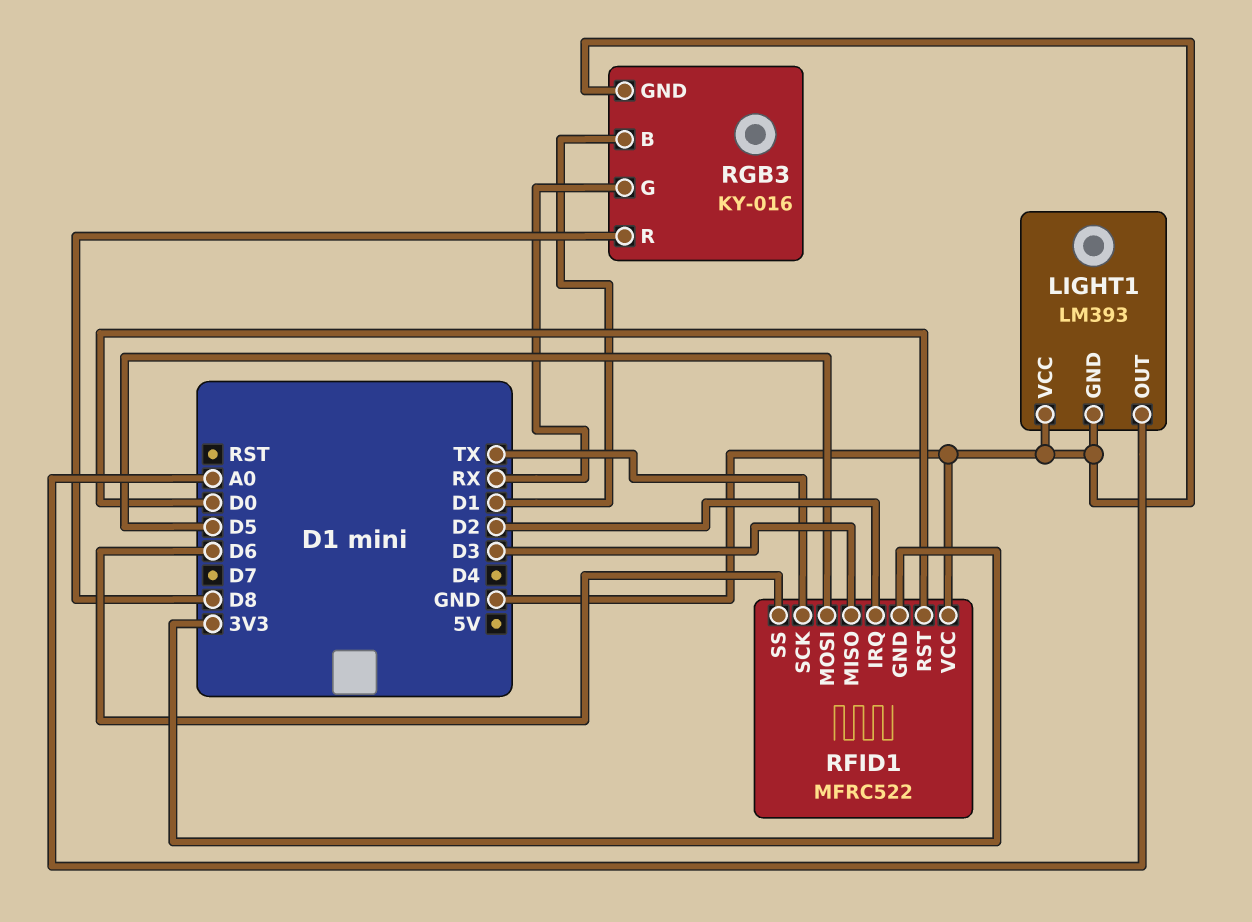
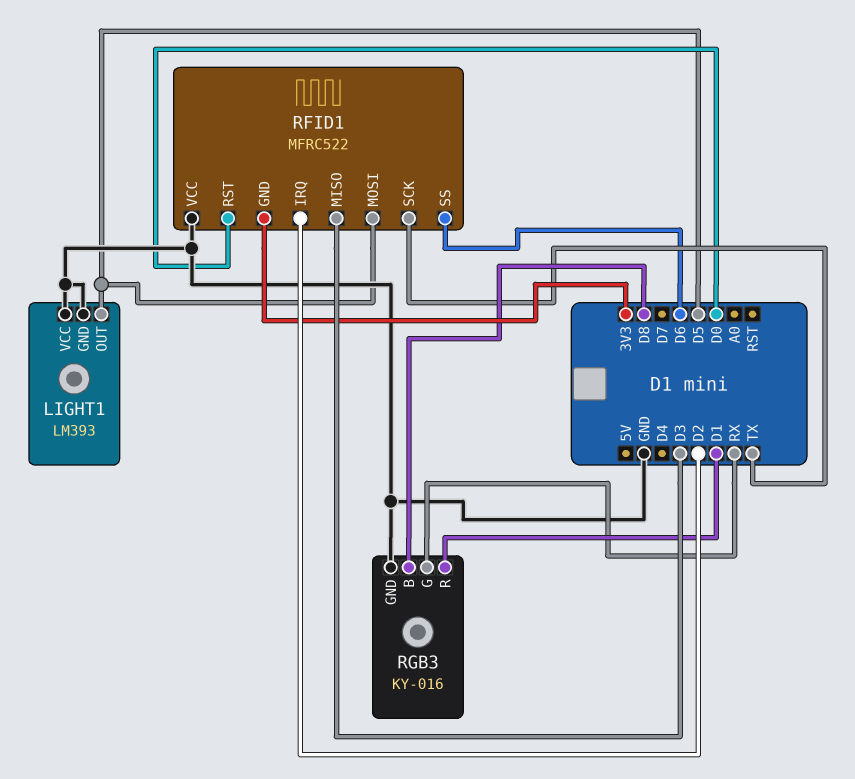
LIGHT1 pin OUT: A0 -> D5
RGB3 pin B: D1 -> D8
RGB3 pin R: D8 -> D1

